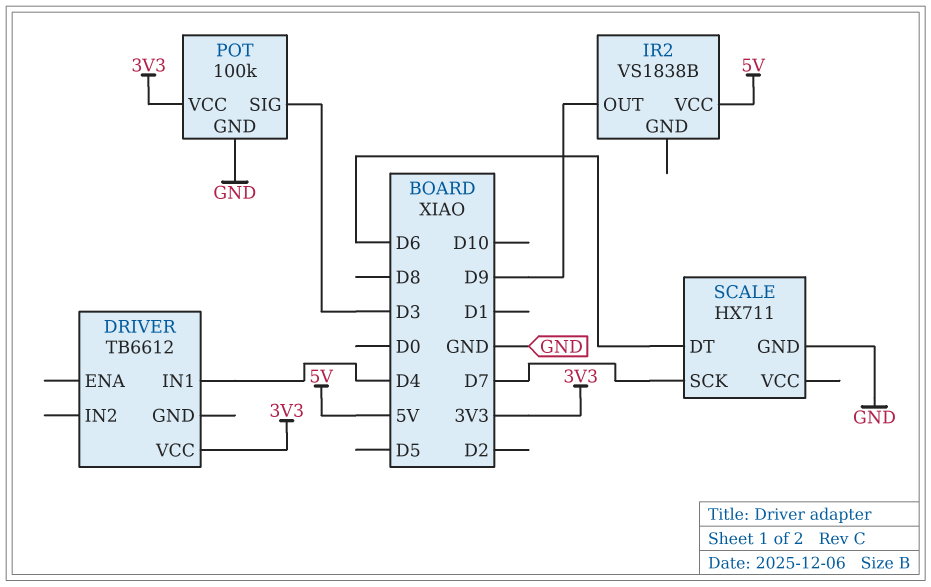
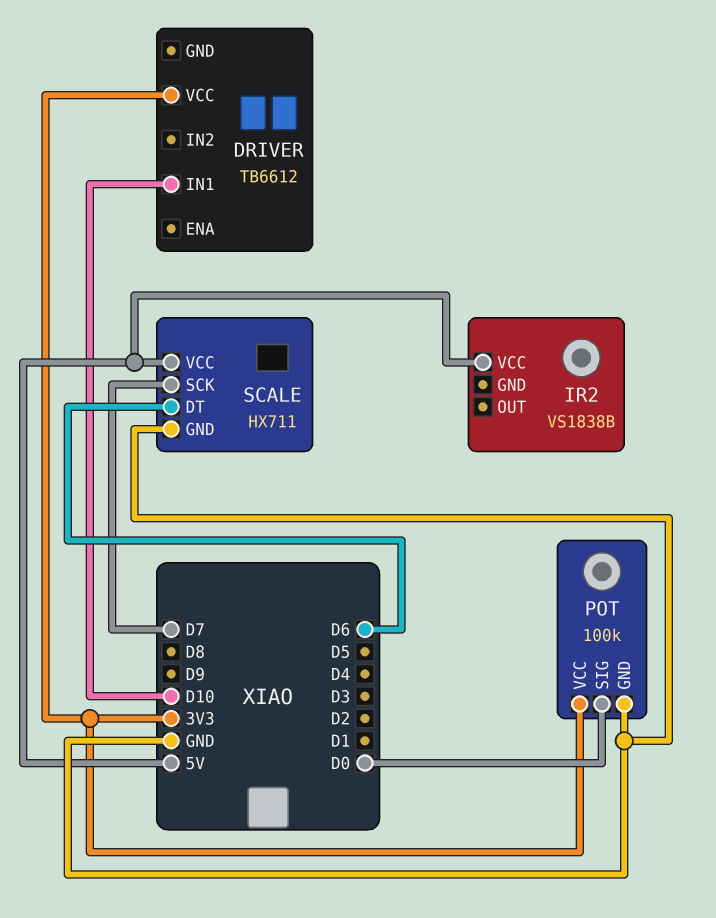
DRIVER pin IN1: D4 -> D10
IR2 pin OUT: D9 -> none
POT pin SIG: D3 -> D0
SCALE pin VCC: none -> 5V

